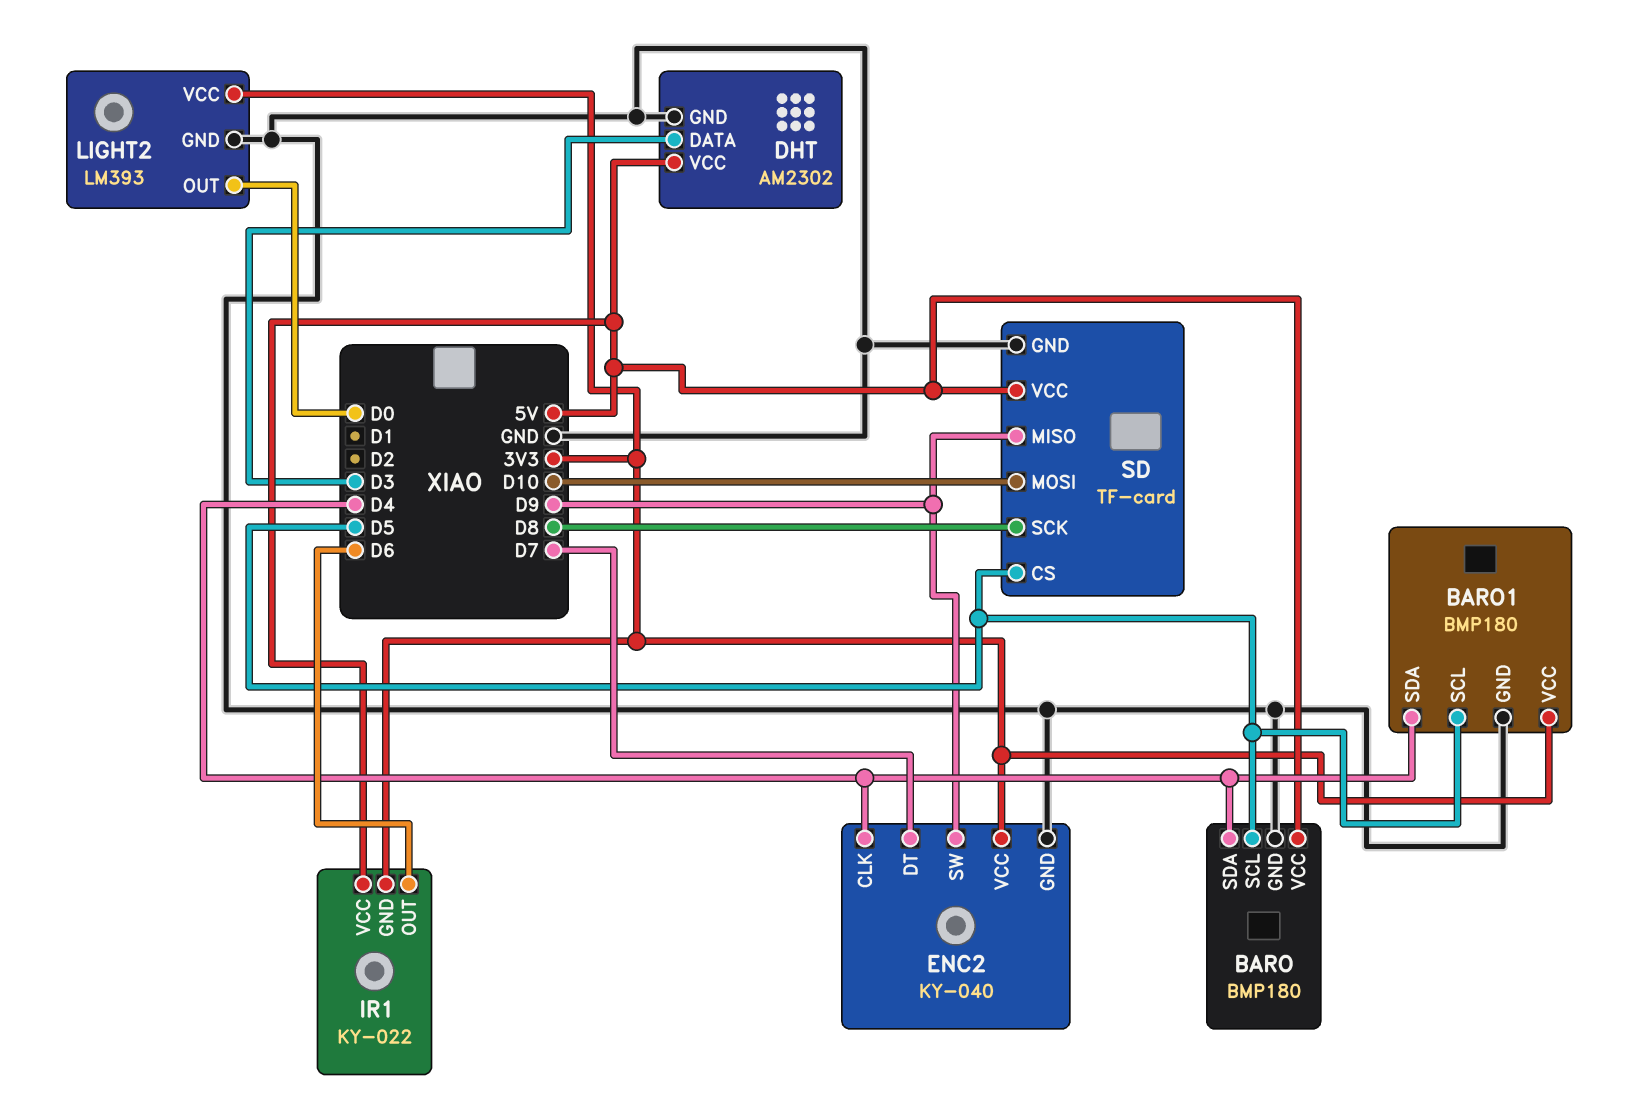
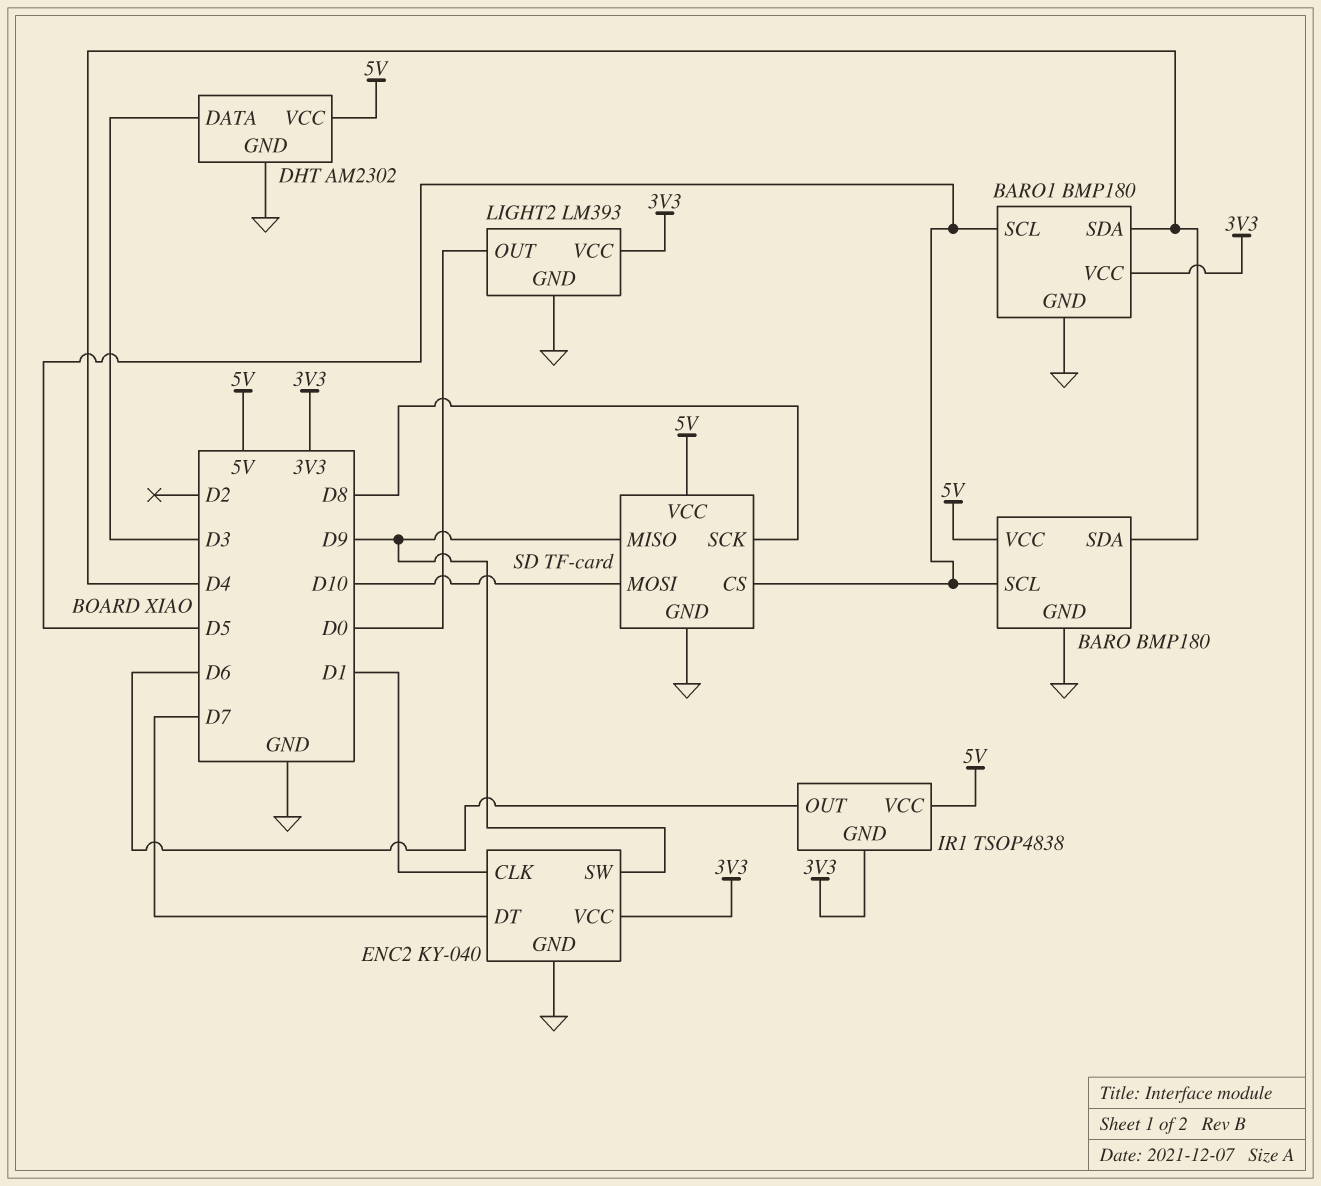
ENC2 pin CLK: D4 -> D1
IR1: KY-022 -> TSOP4838

